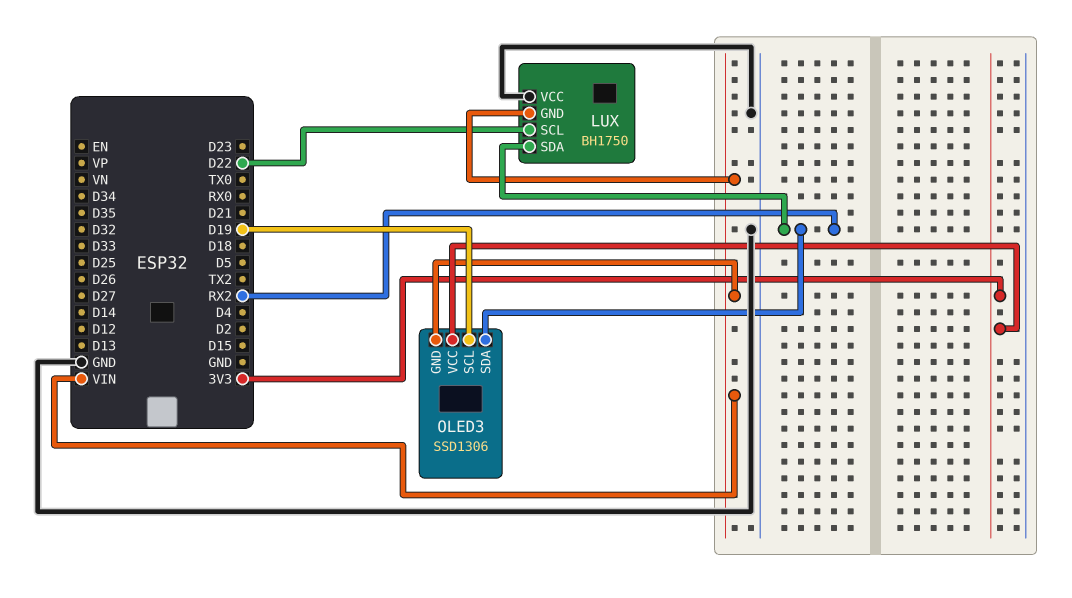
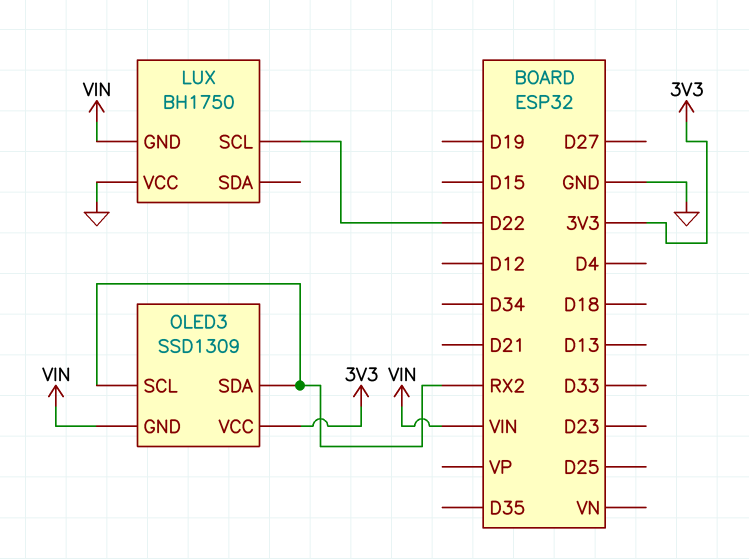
LUX pin SDA: RX2 -> none
OLED3: SSD1306 -> SSD1309
OLED3 pin SCL: D19 -> RX2

